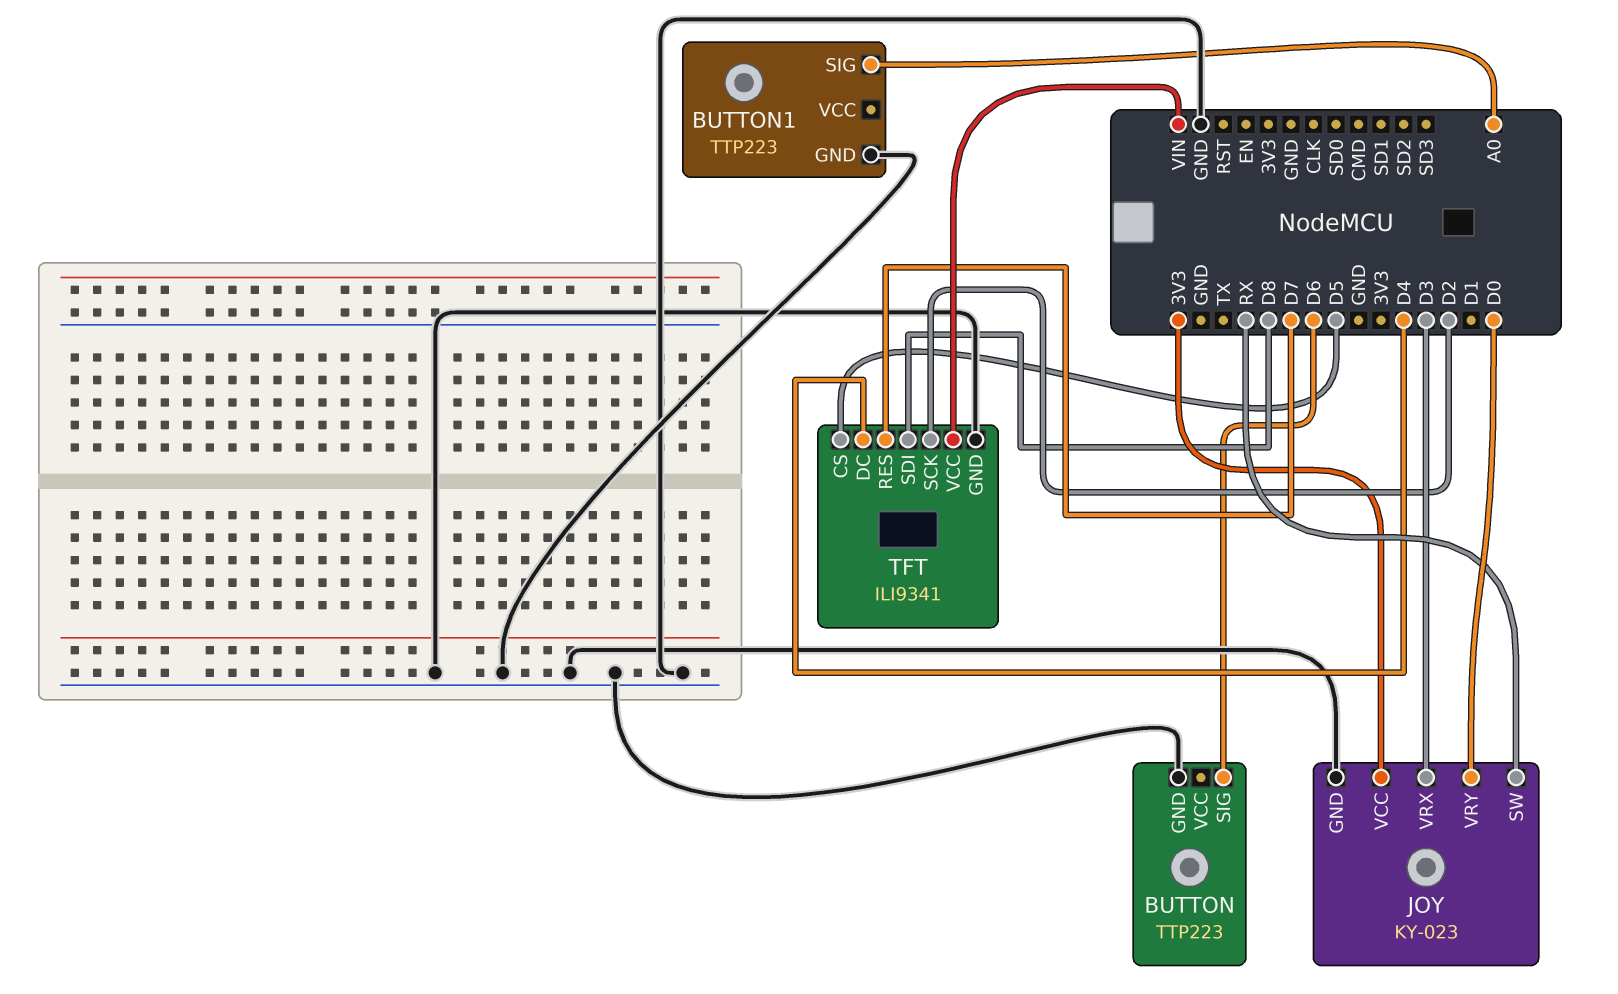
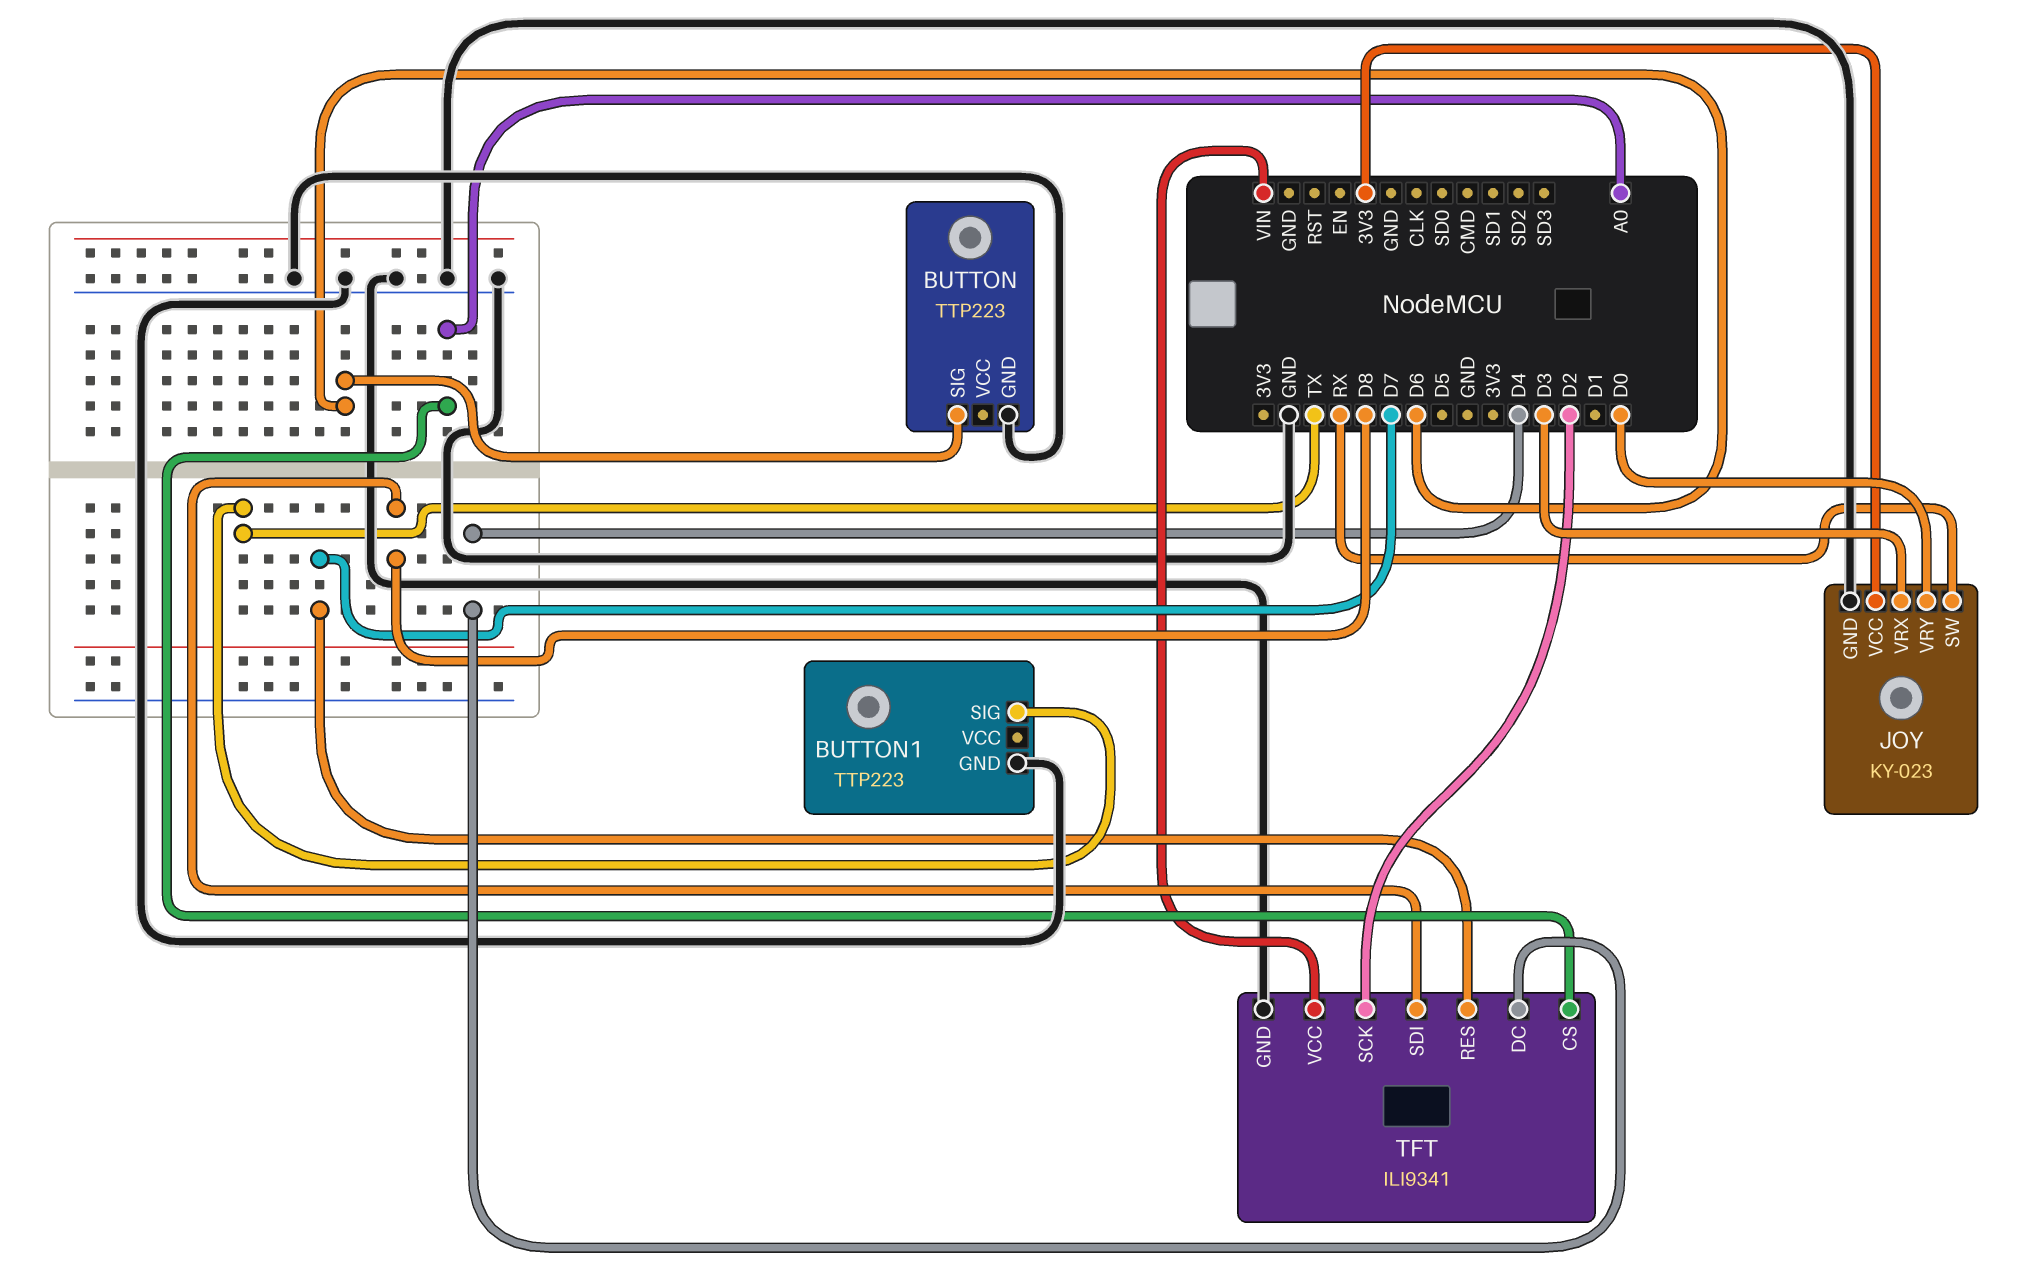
BUTTON1 pin SIG: A0 -> TX
TFT pin CS: D5 -> A0

